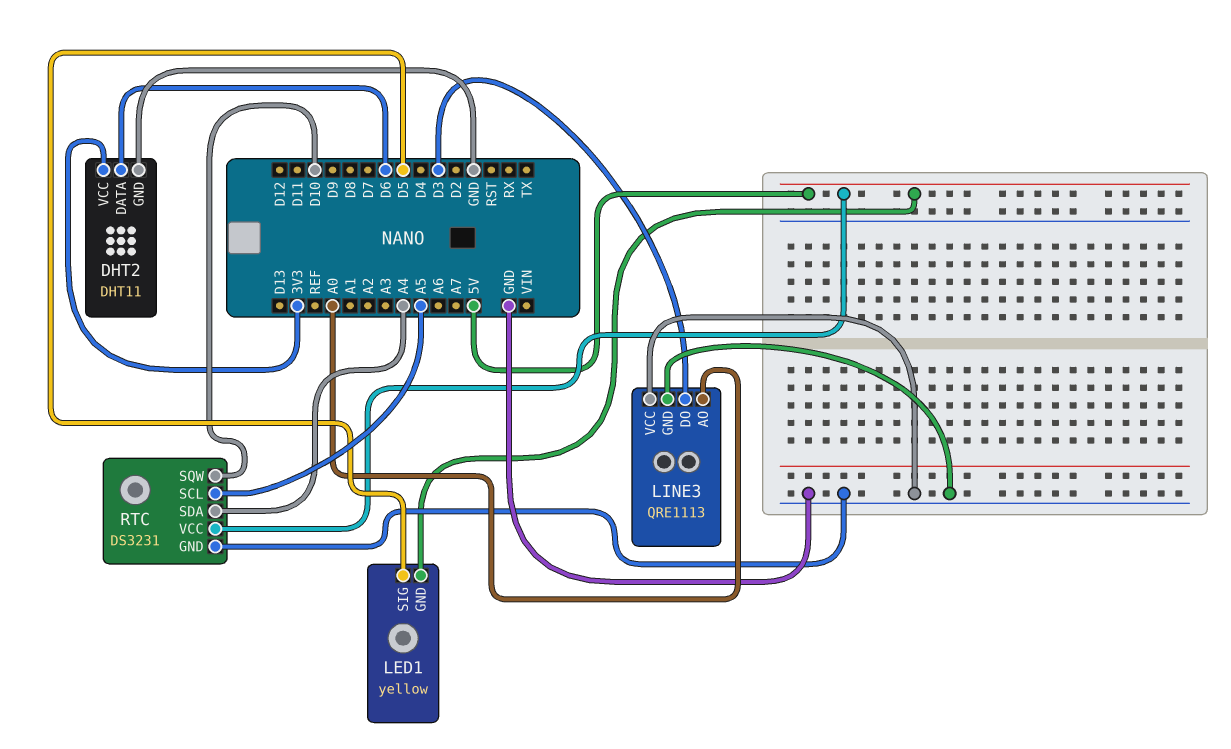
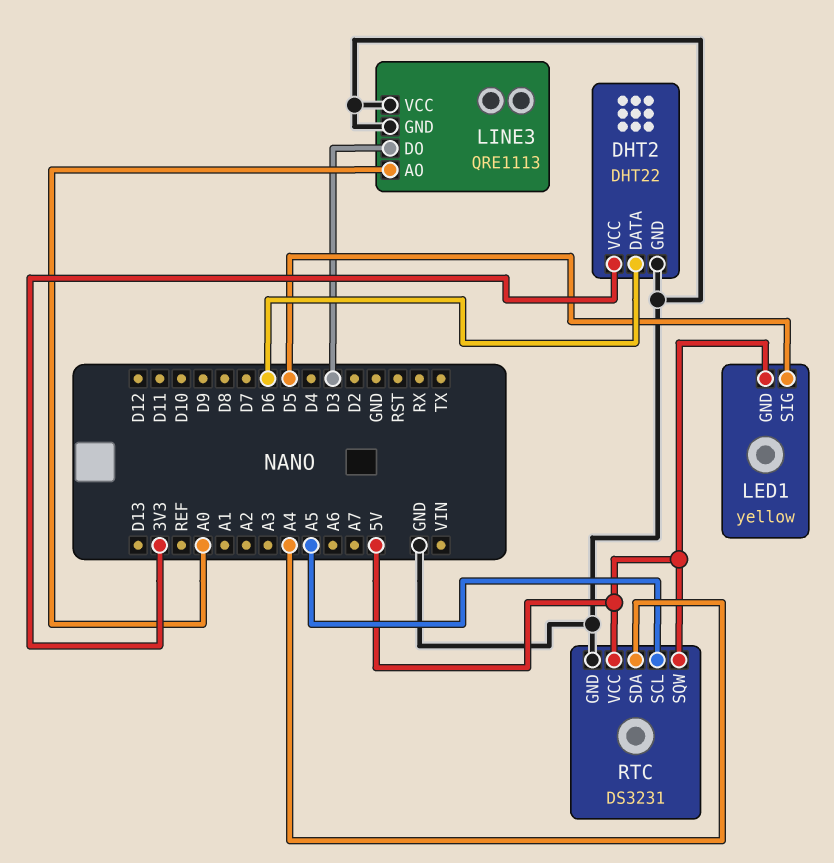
DHT2: DHT11 -> DHT22
RTC pin SQW: D10 -> 5V

